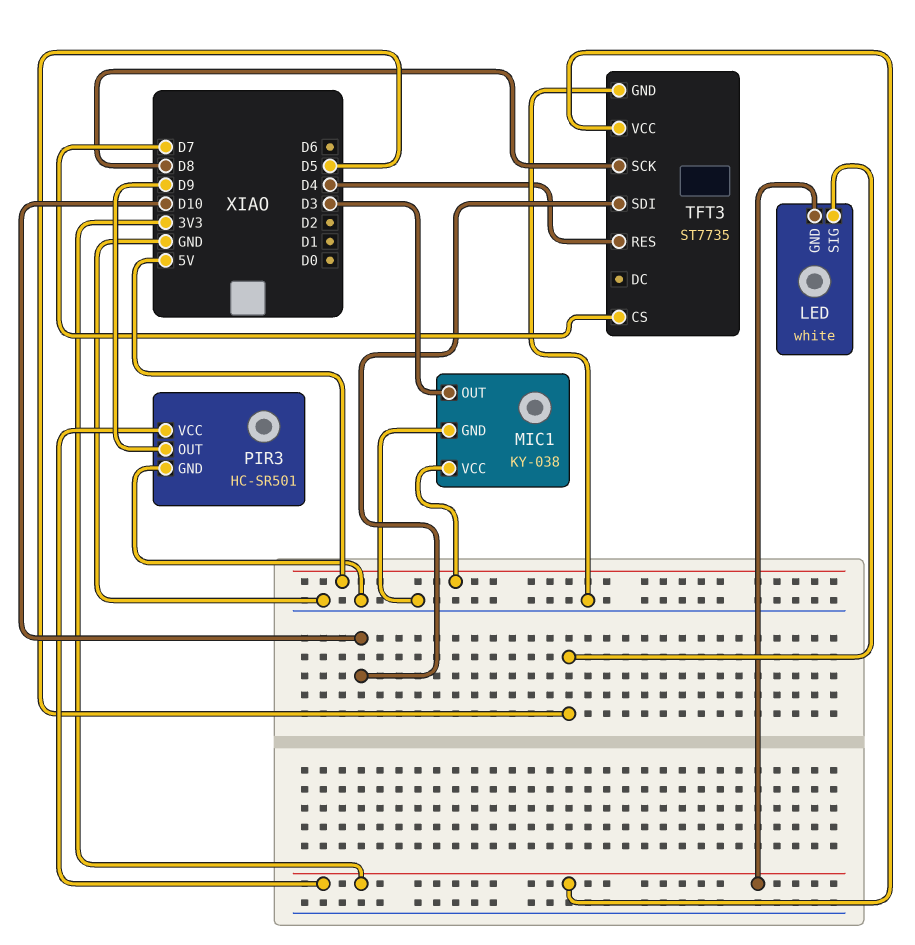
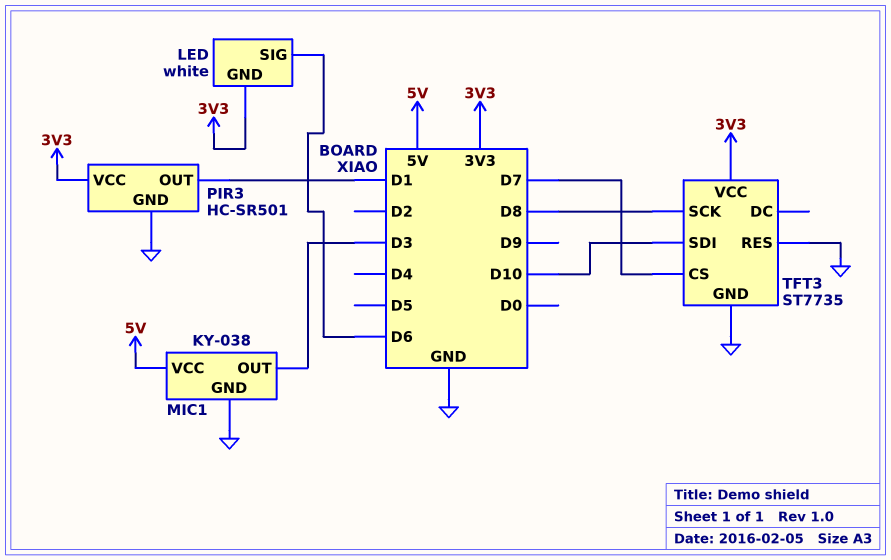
LED pin SIG: D5 -> D6
PIR3 pin OUT: D9 -> D1
TFT3 pin RES: D4 -> GND

